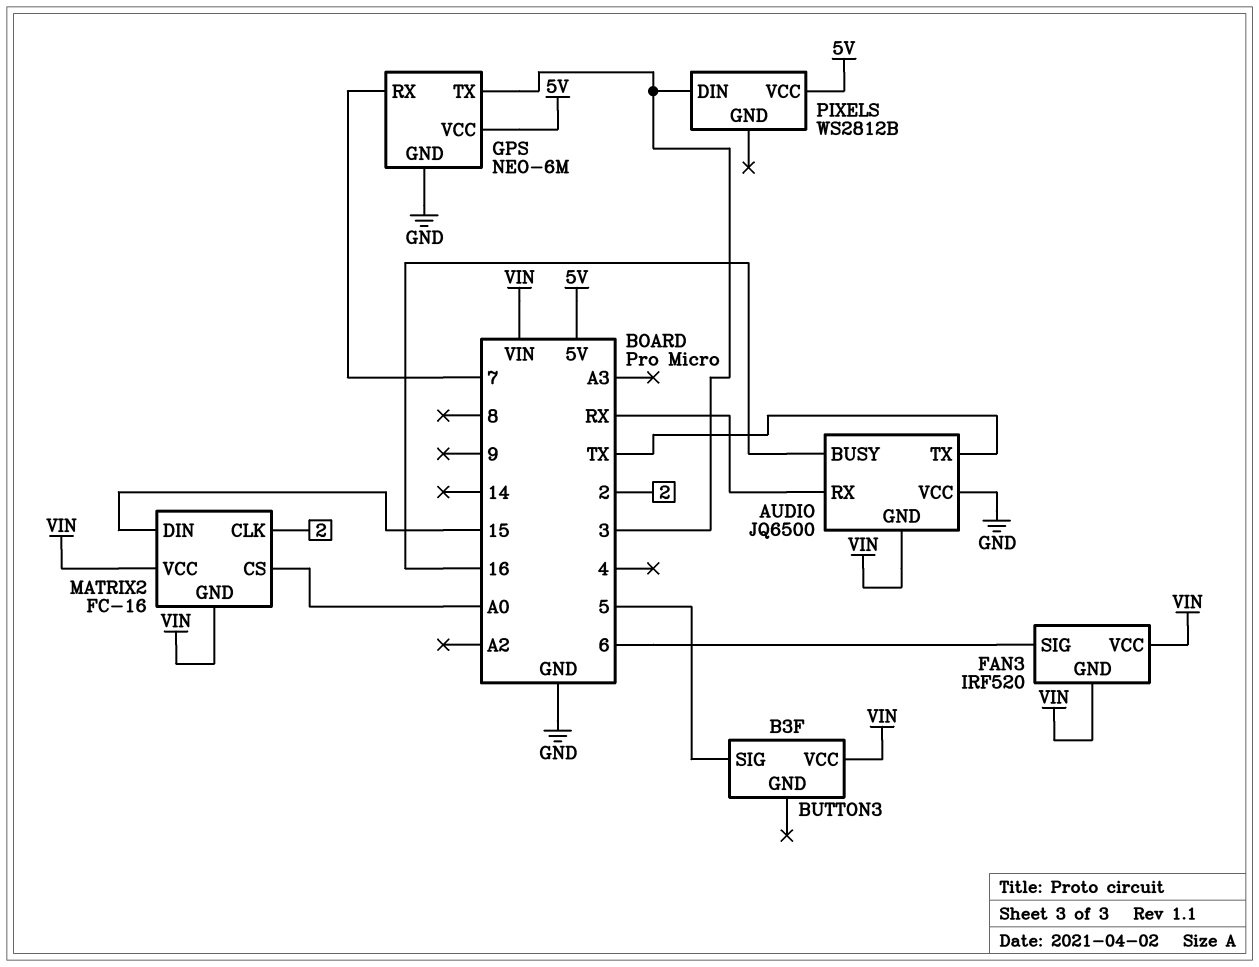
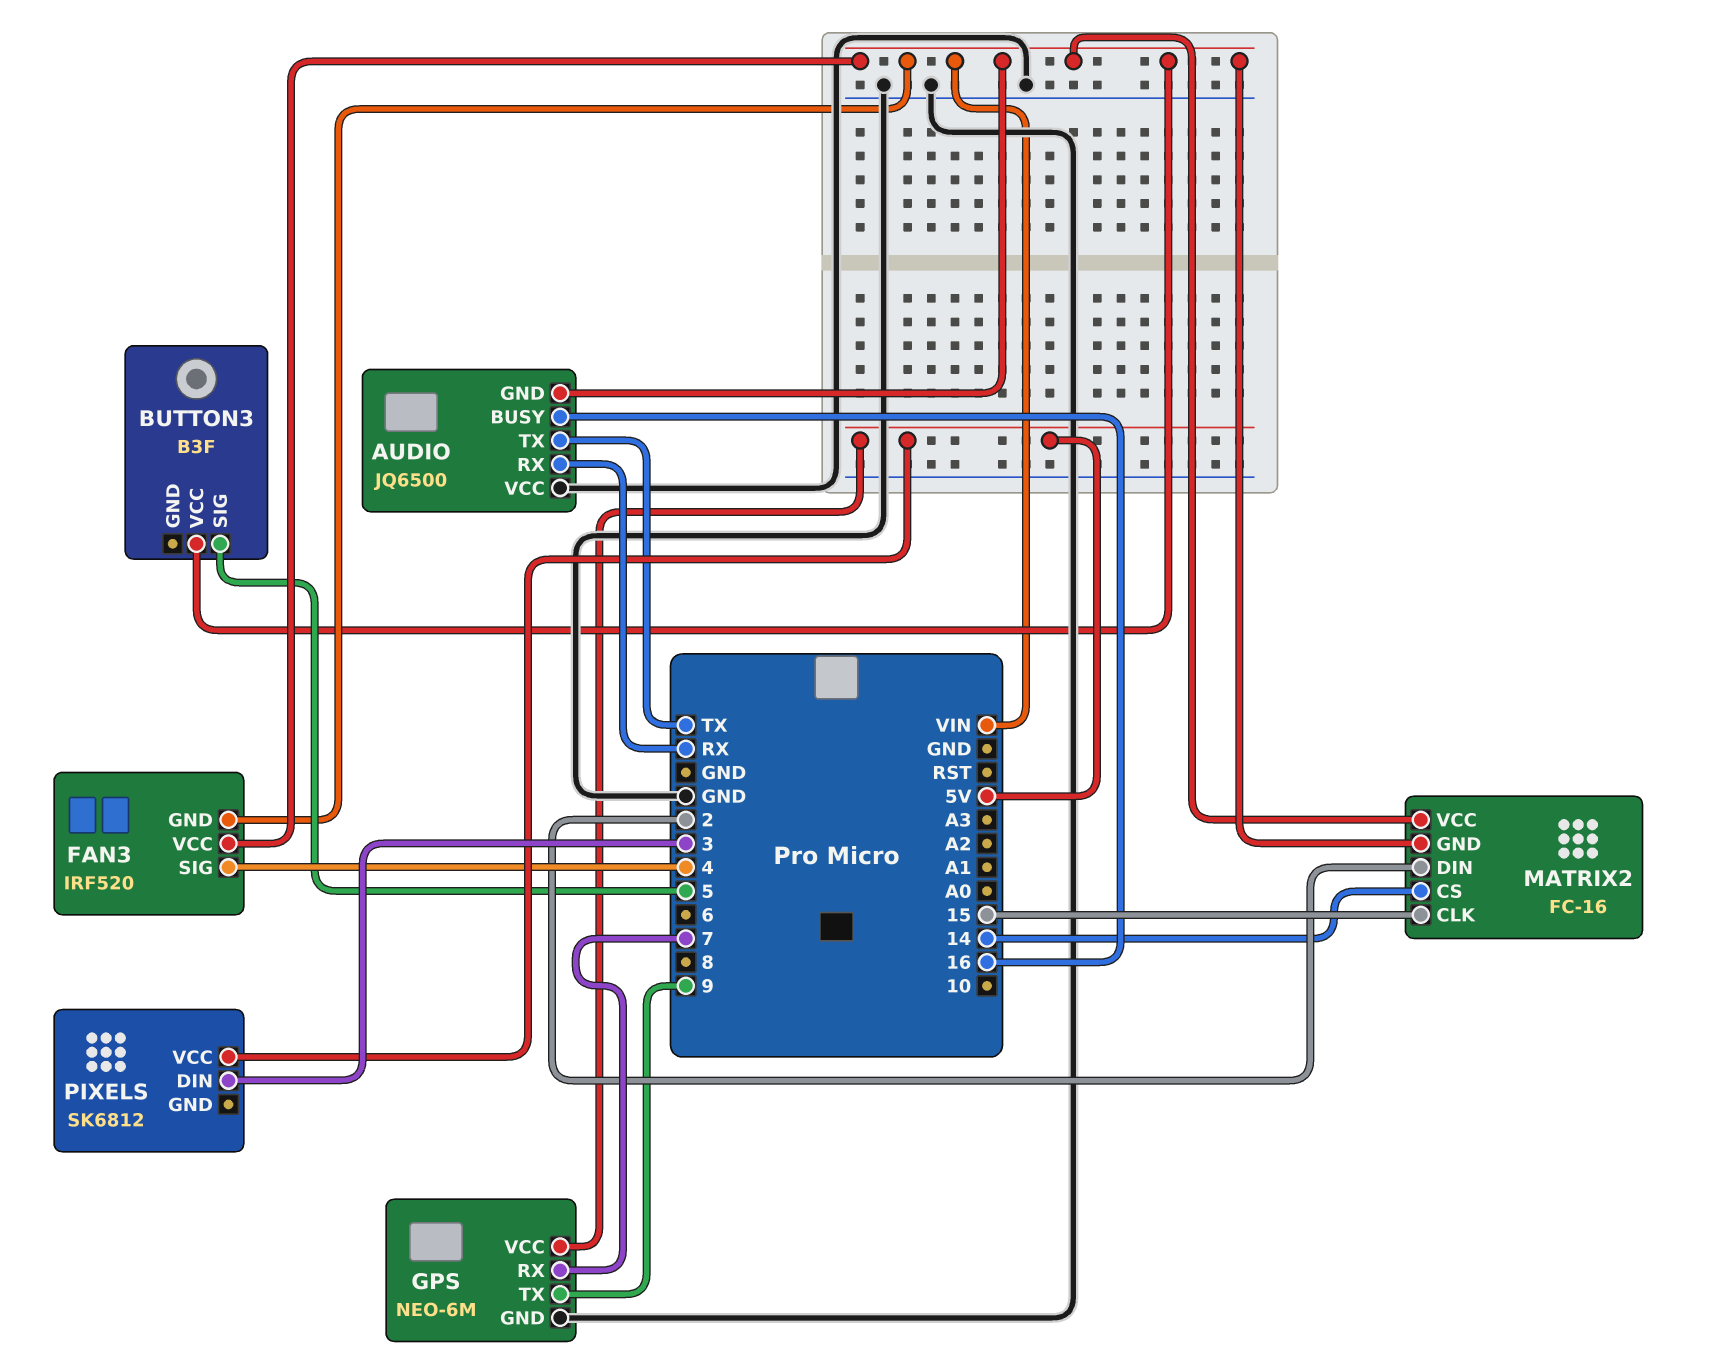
FAN3 pin SIG: 6 -> 4
GPS pin TX: 3 -> 9
MATRIX2 pin CLK: 2 -> 15
MATRIX2 pin CS: A0 -> 14
MATRIX2 pin DIN: 15 -> 2
PIXELS: WS2812B -> SK6812

